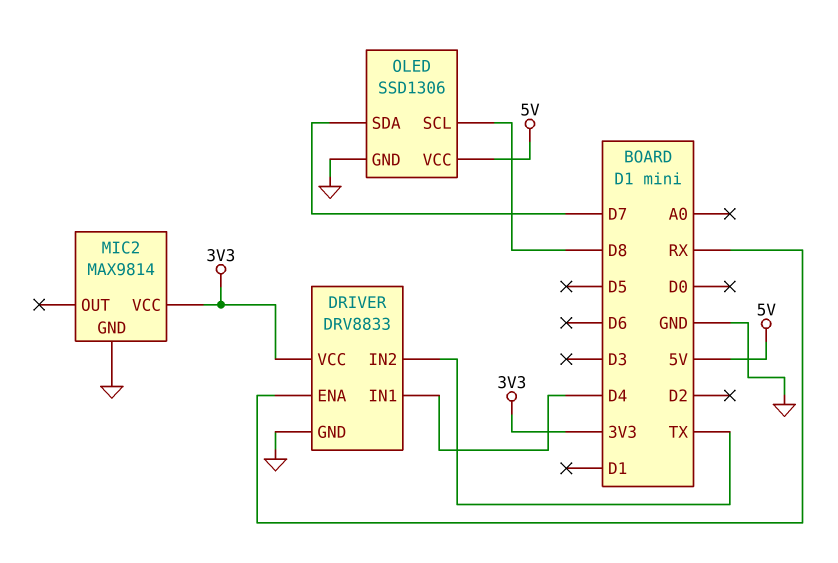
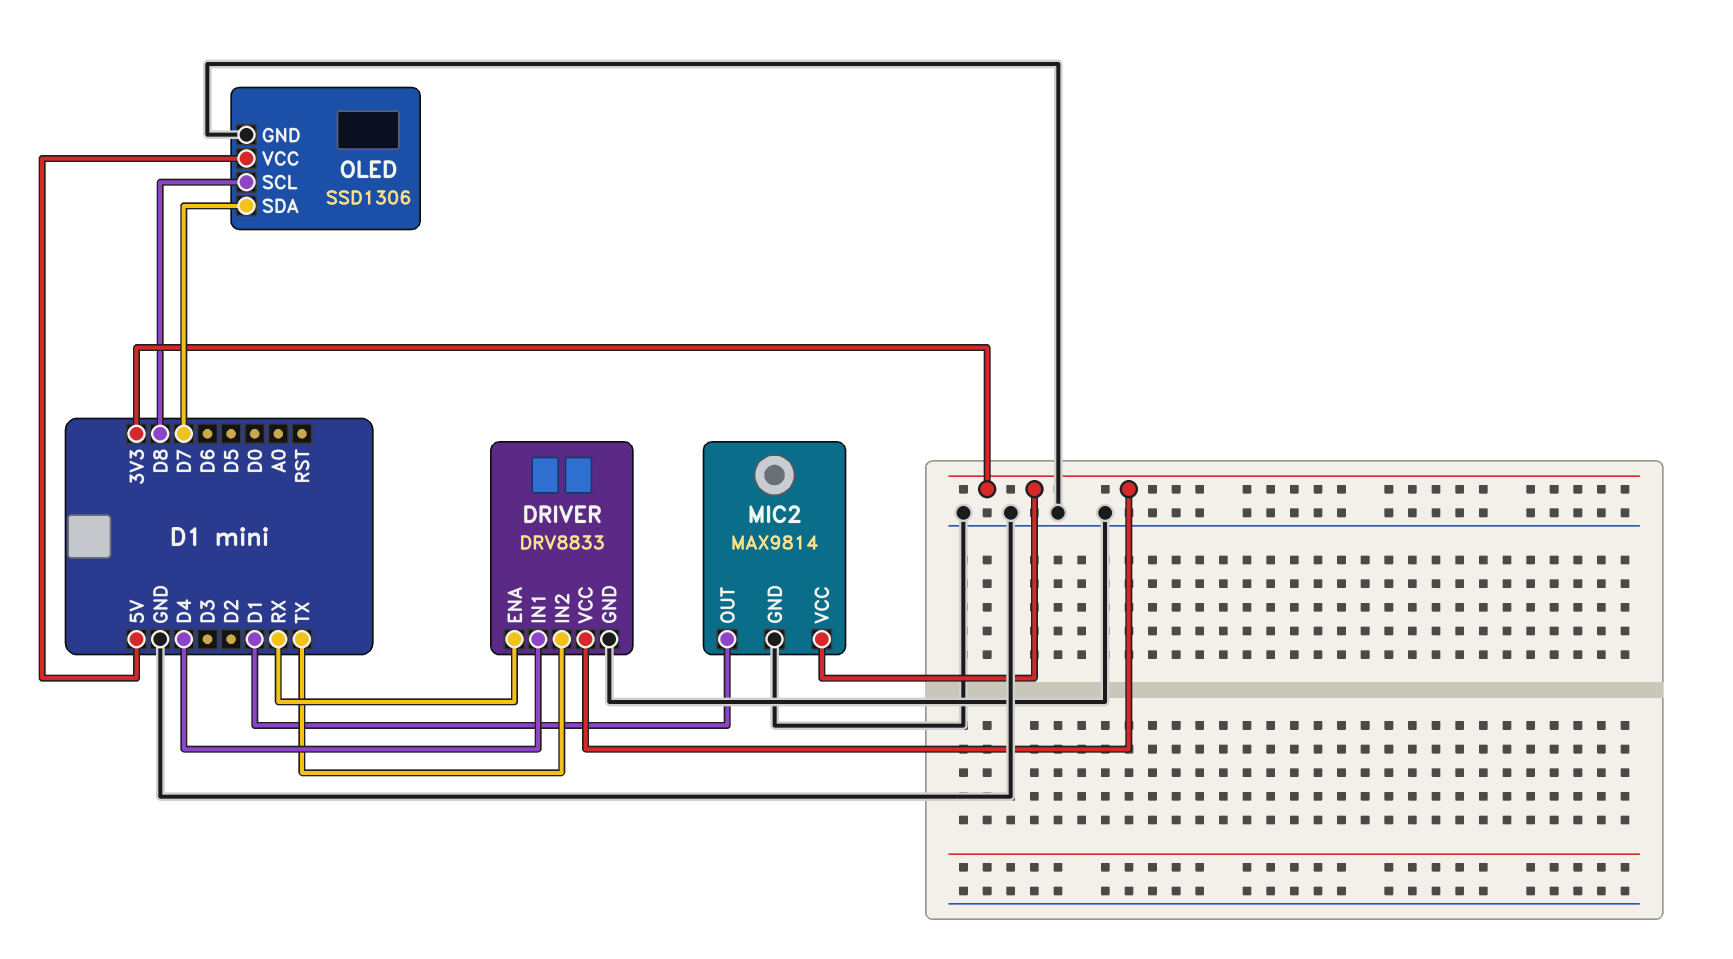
MIC2 pin OUT: none -> D1

